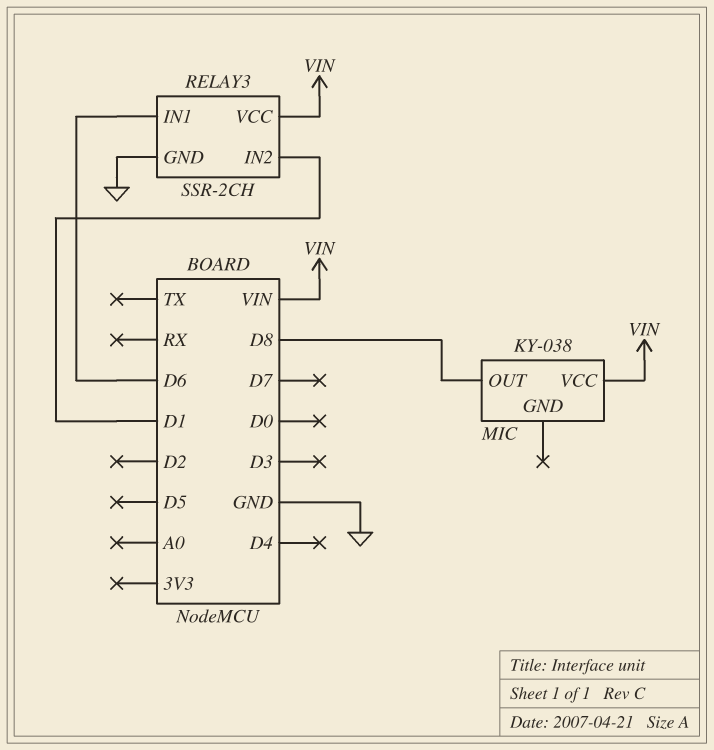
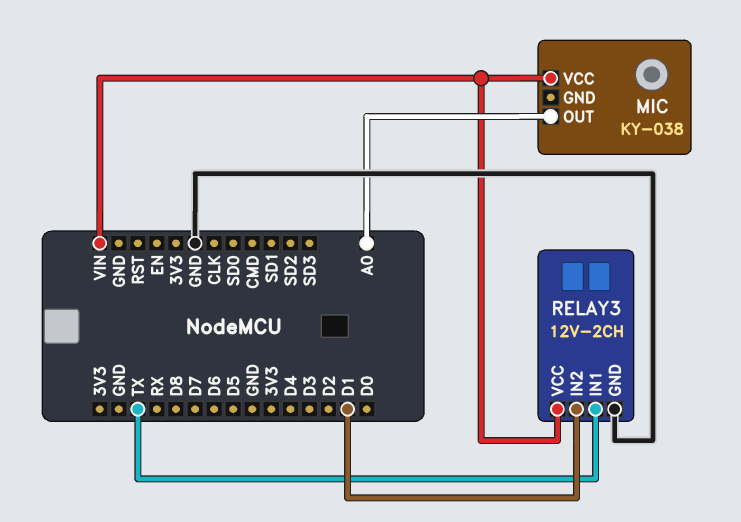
MIC pin OUT: D8 -> A0
RELAY3: SSR-2CH -> 12V-2CH
RELAY3 pin IN1: D6 -> TX

